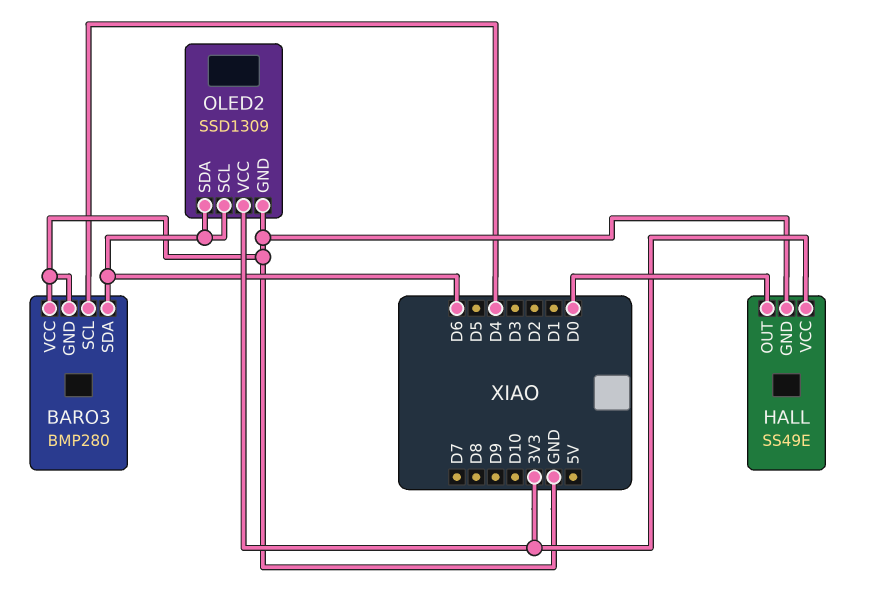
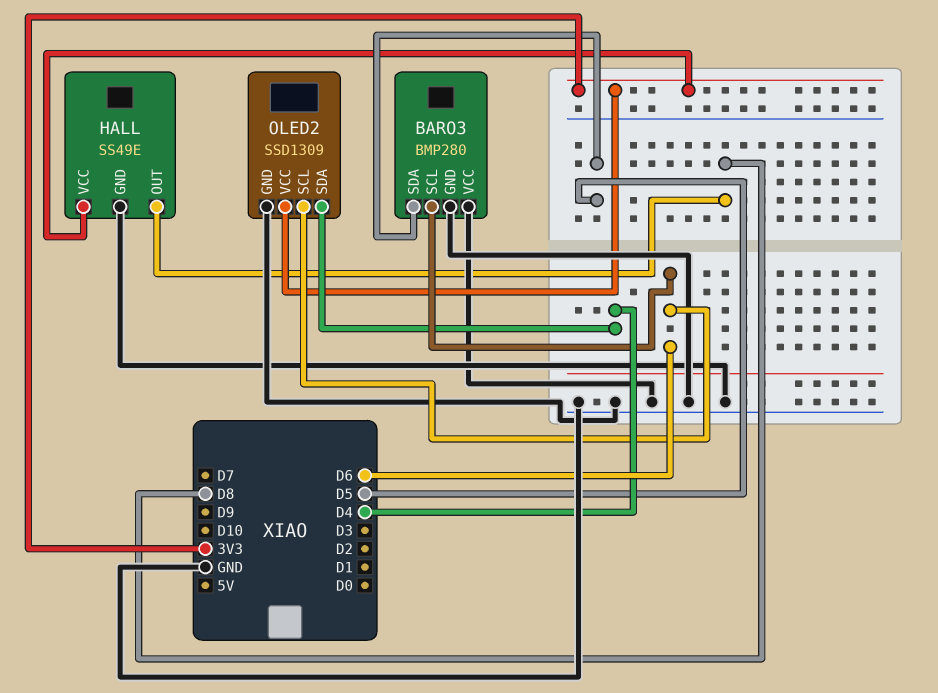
BARO3 pin SCL: D4 -> D6
BARO3 pin SDA: D6 -> D5
HALL pin OUT: D0 -> D8
OLED2 pin SDA: D6 -> D4

